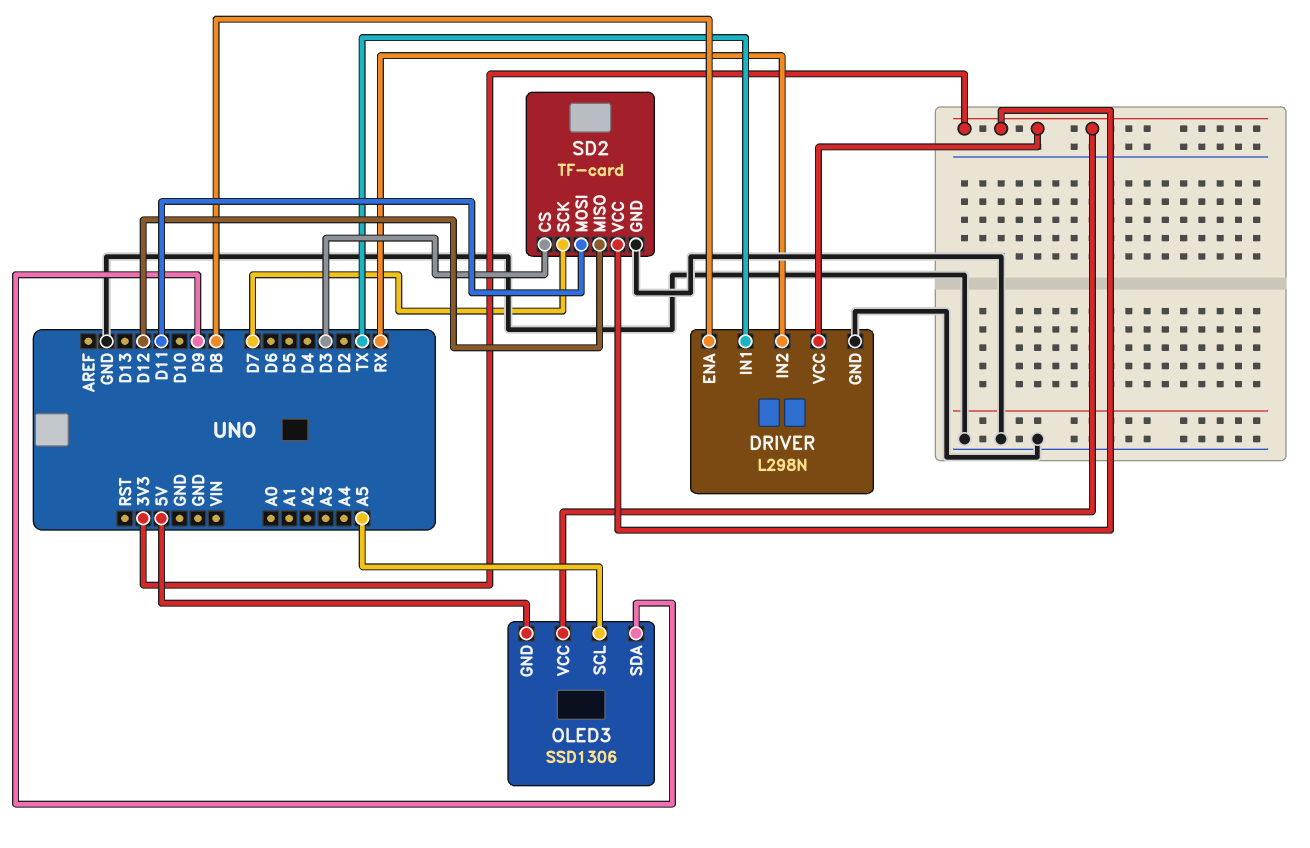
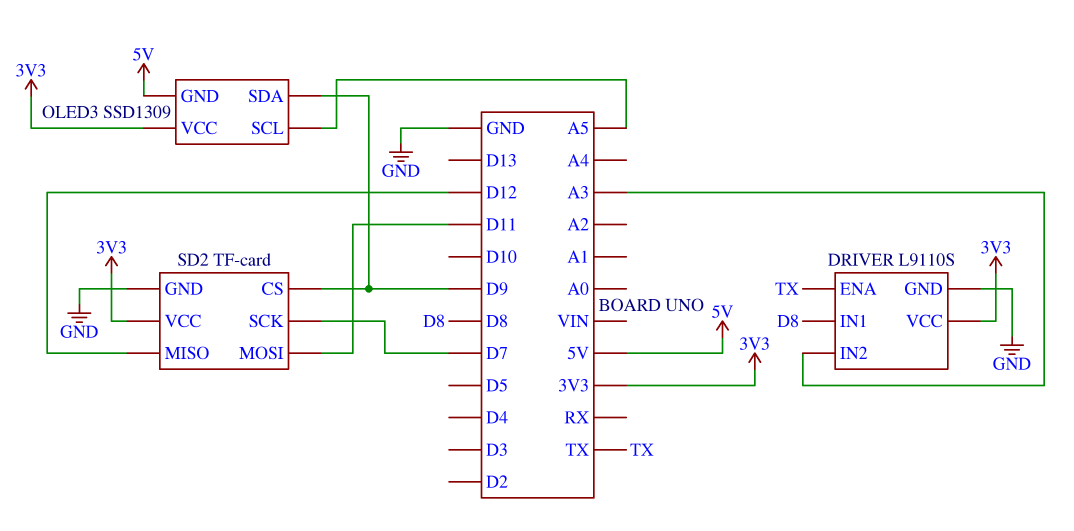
DRIVER: L298N -> L9110S
DRIVER pin ENA: D8 -> TX
DRIVER pin IN1: TX -> D8
DRIVER pin IN2: RX -> A3
OLED3: SSD1306 -> SSD1309
SD2 pin CS: D3 -> D9

